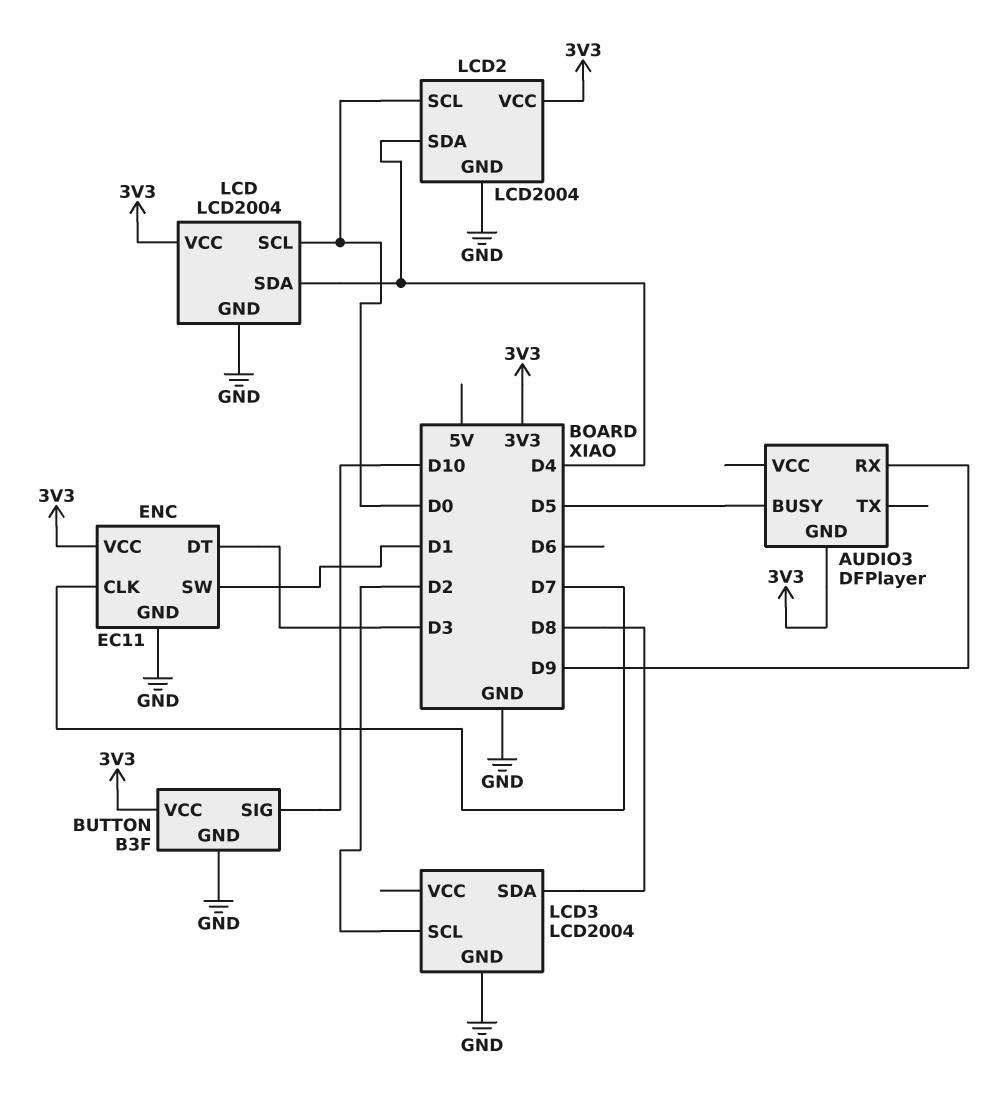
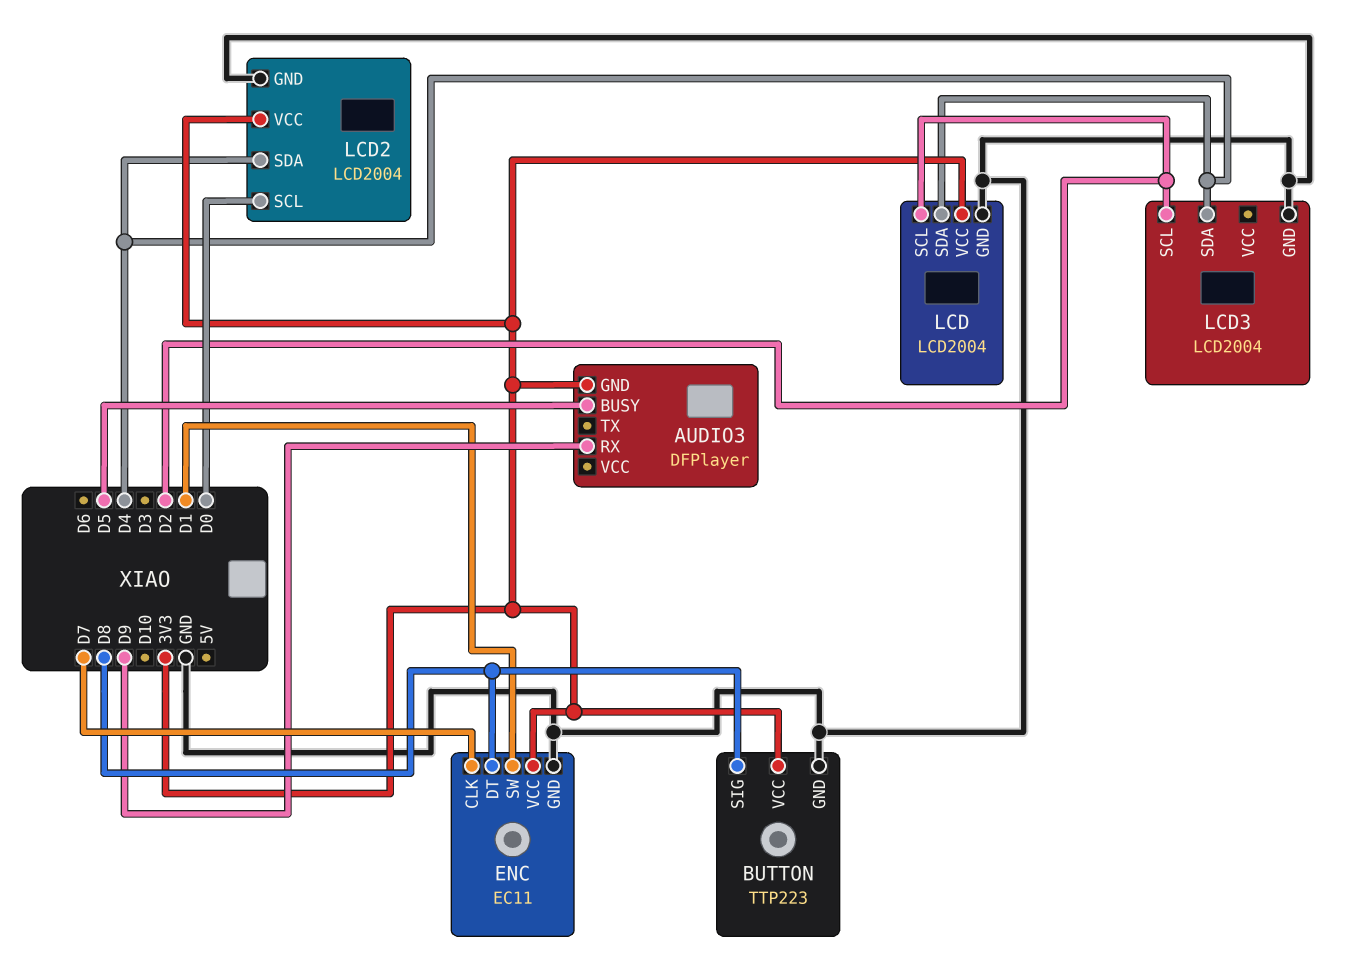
BUTTON: B3F -> TTP223
BUTTON pin SIG: D10 -> D8
ENC pin DT: D3 -> D8
LCD pin SCL: D0 -> D2
LCD3 pin SDA: D8 -> D4

